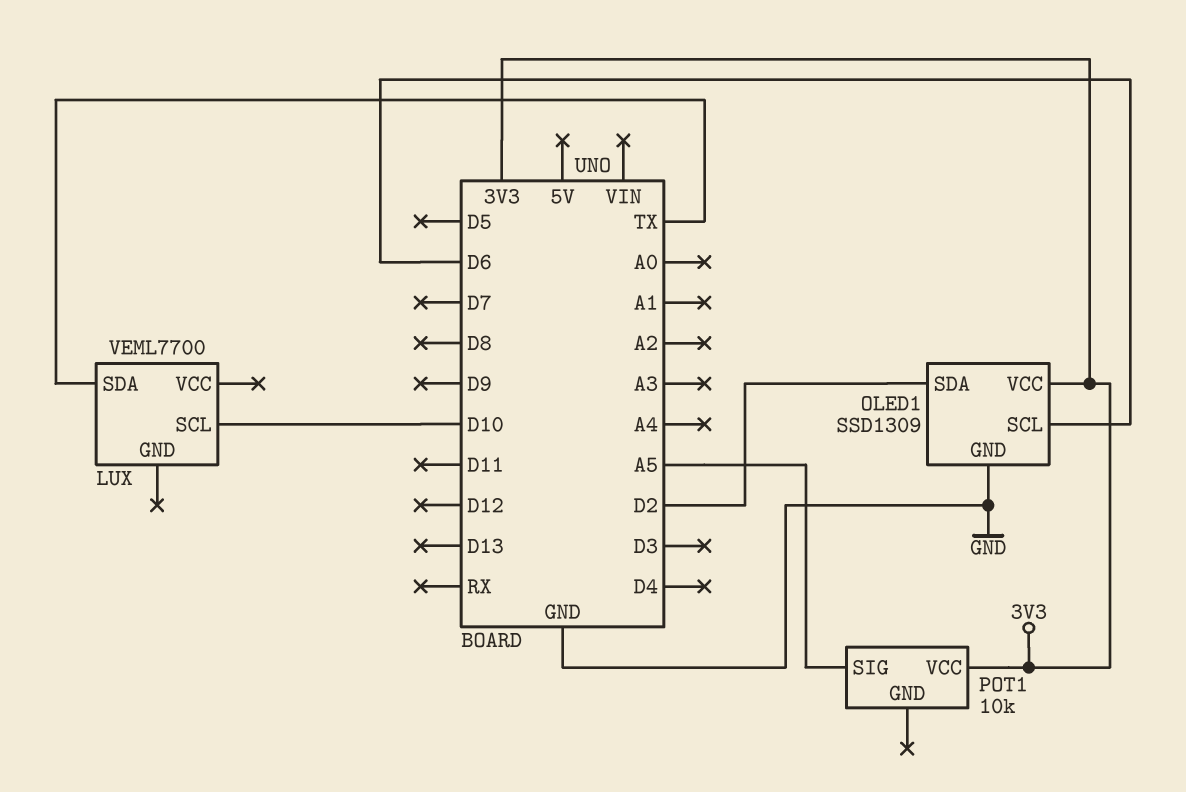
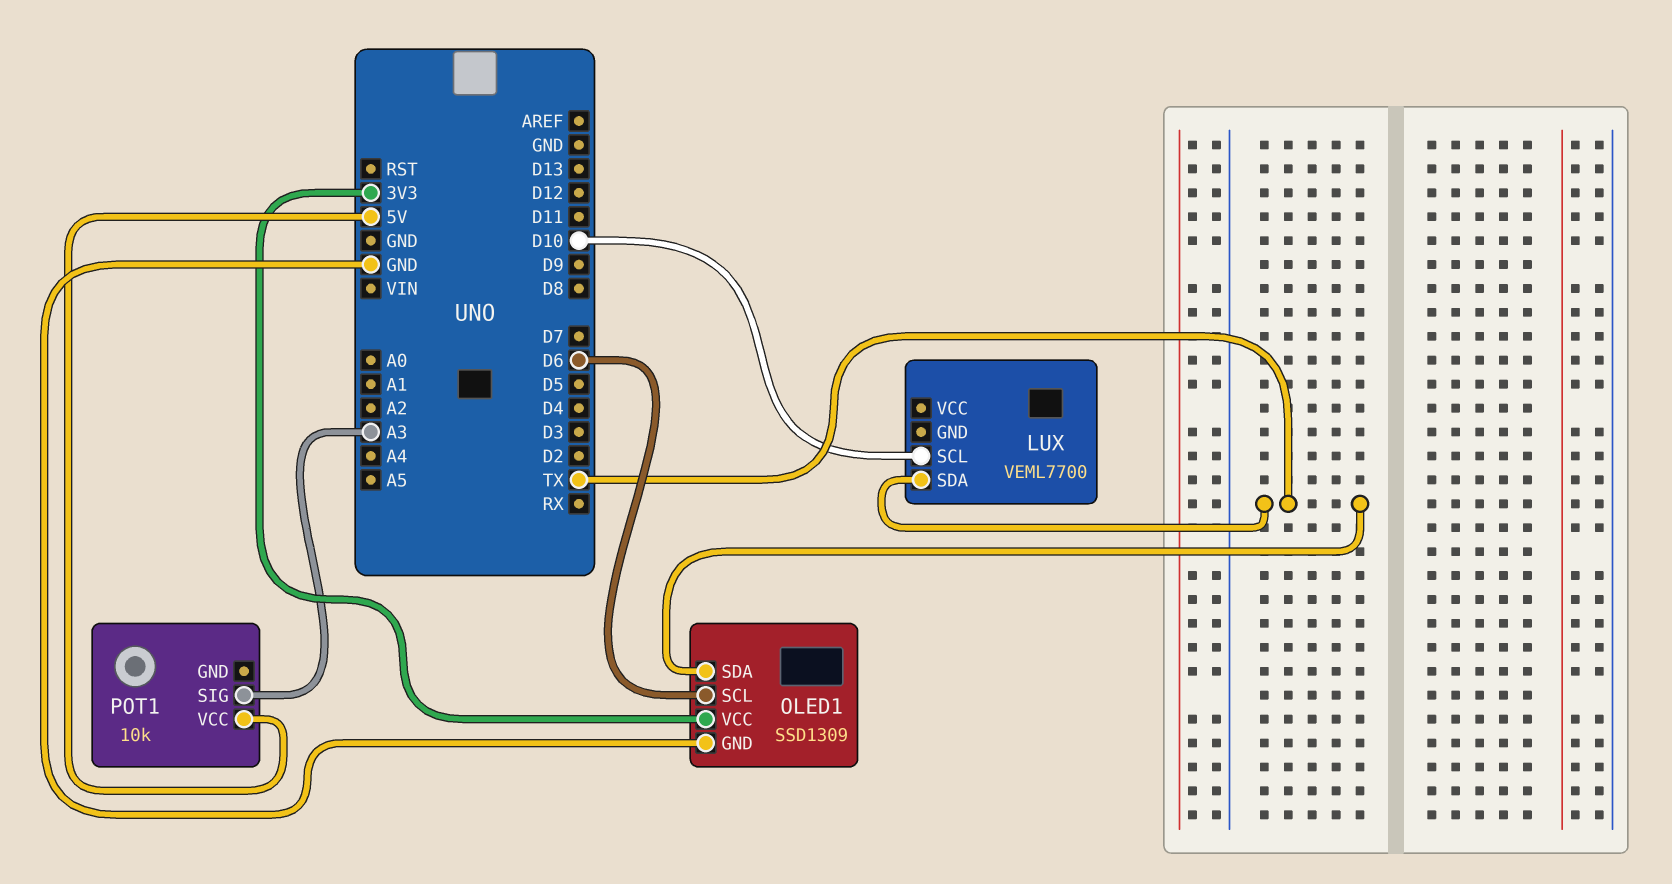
OLED1 pin SDA: D2 -> TX
POT1 pin SIG: A5 -> A3
POT1 pin VCC: 3V3 -> 5V

